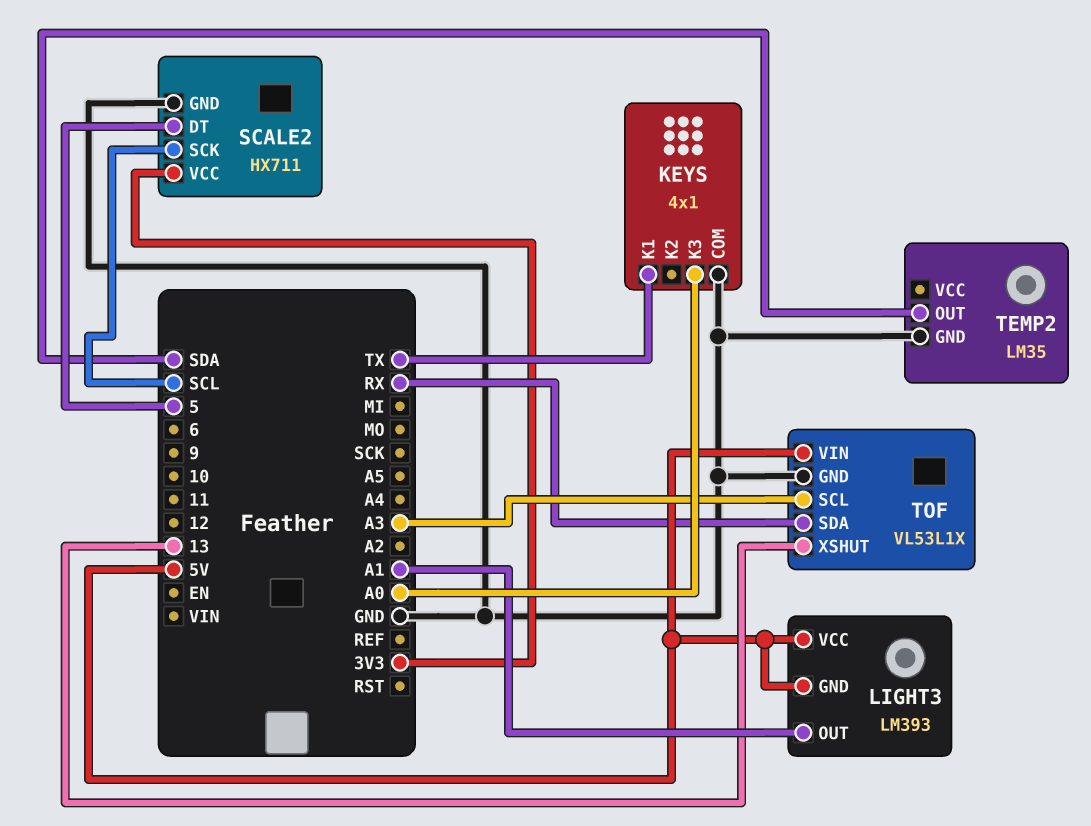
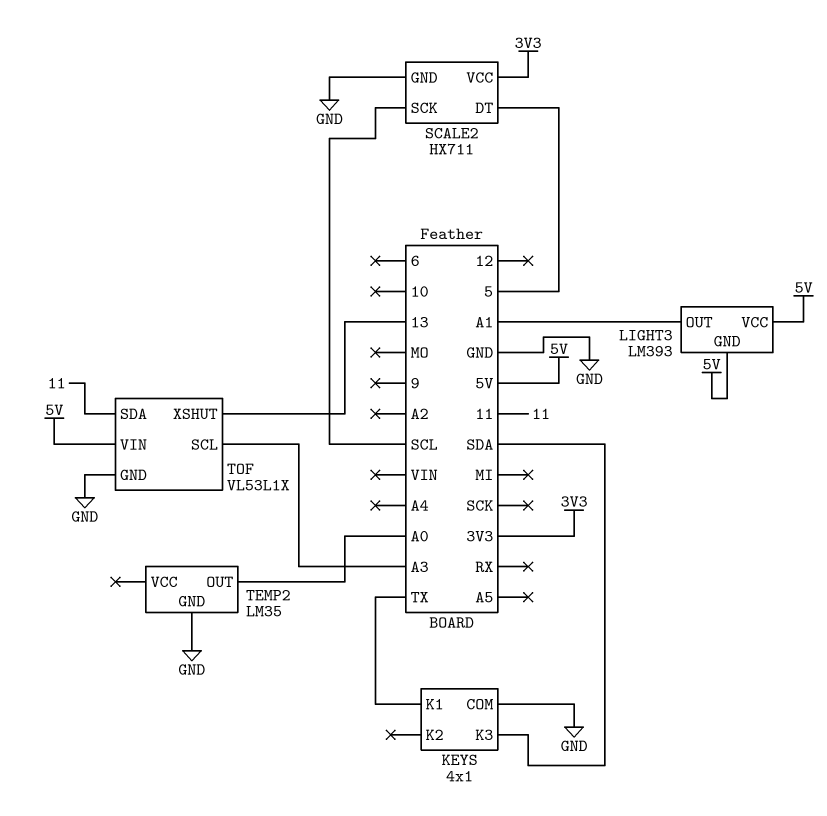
KEYS pin K3: A0 -> SDA
TEMP2 pin OUT: SDA -> A0
TOF pin SDA: RX -> 11

